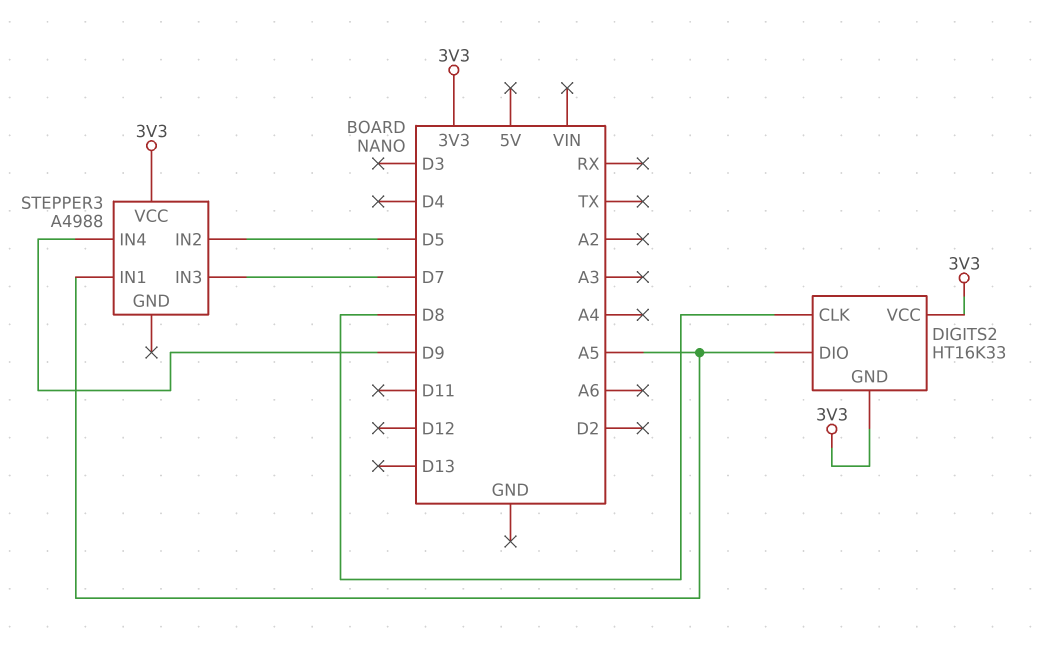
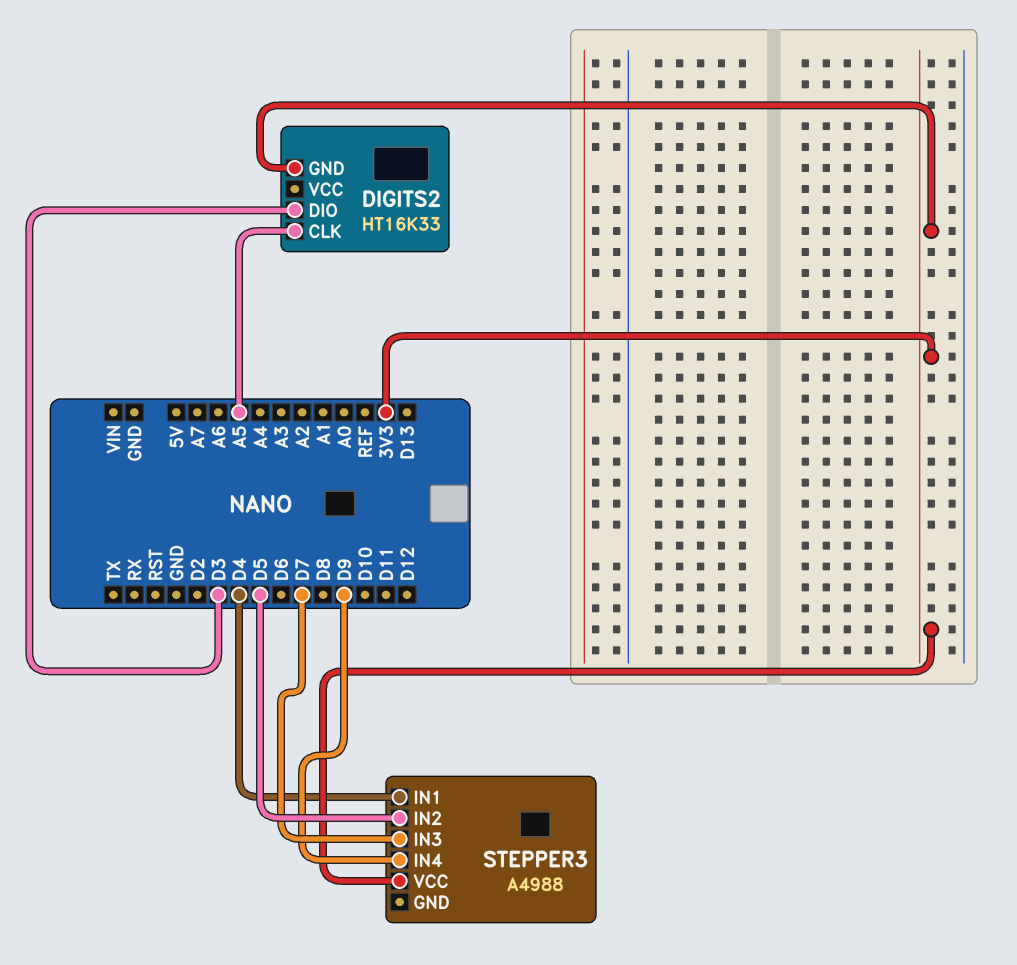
DIGITS2 pin CLK: D8 -> A5
DIGITS2 pin DIO: A5 -> D3
DIGITS2 pin VCC: 3V3 -> none
STEPPER3 pin IN1: A5 -> D4

